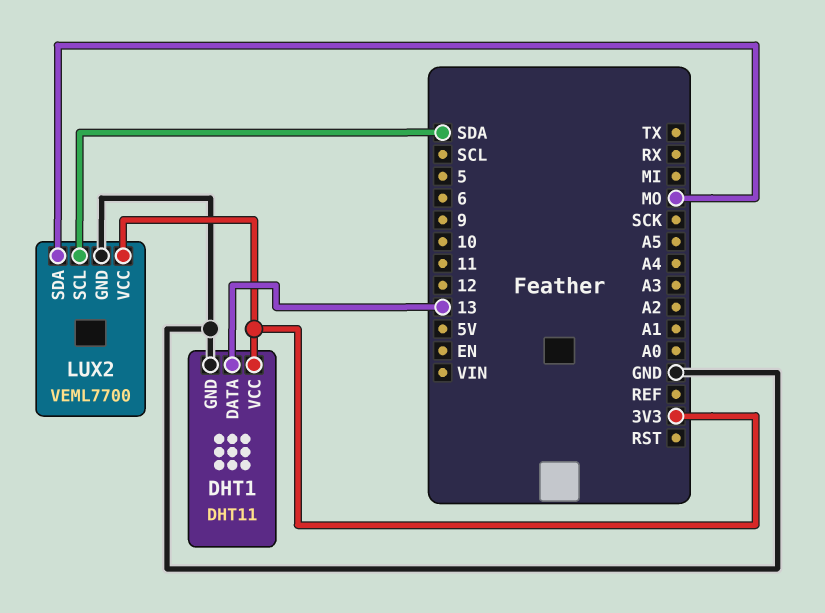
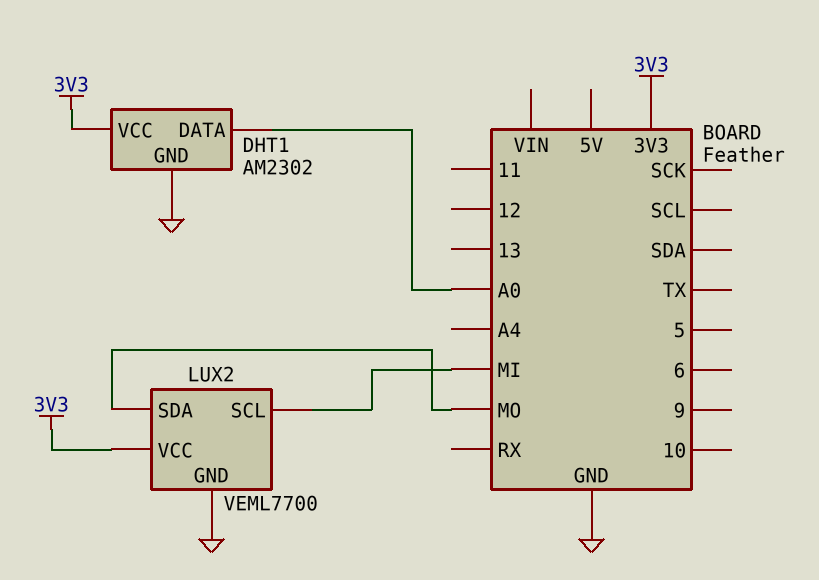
DHT1: DHT11 -> AM2302
DHT1 pin DATA: 13 -> A0
LUX2 pin SCL: SDA -> MI

